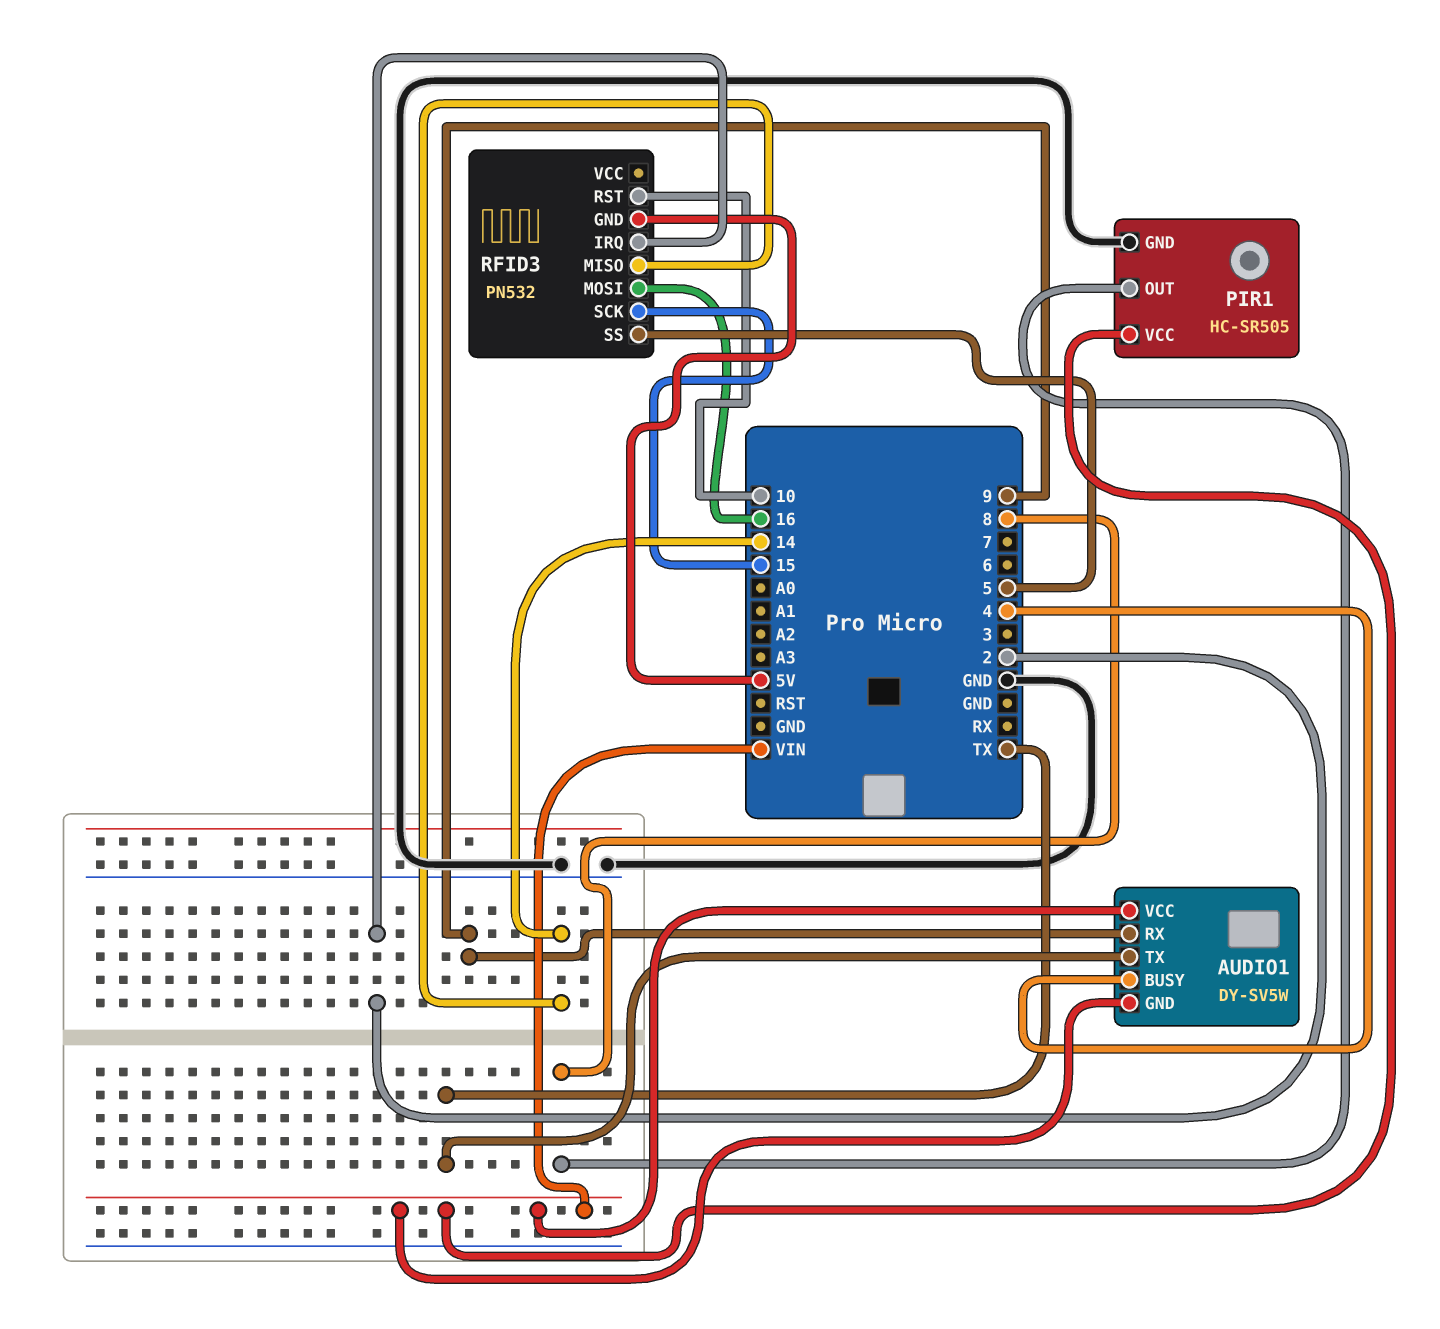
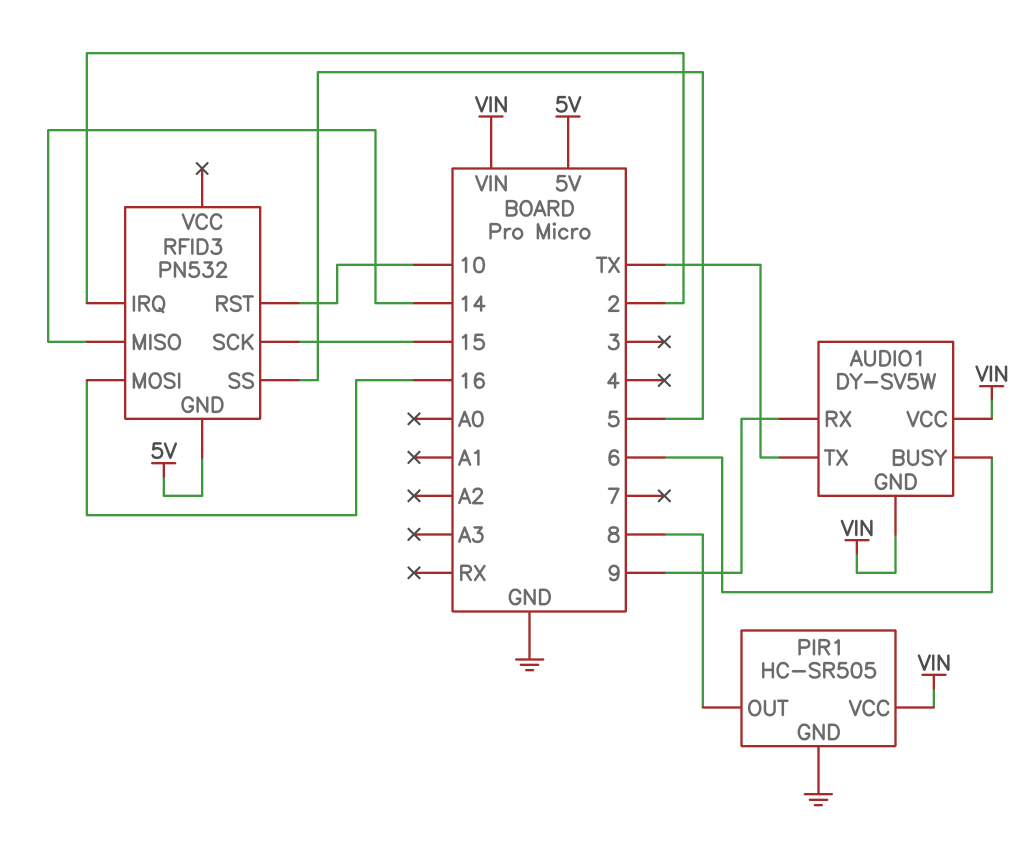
AUDIO1 pin BUSY: 4 -> 6

